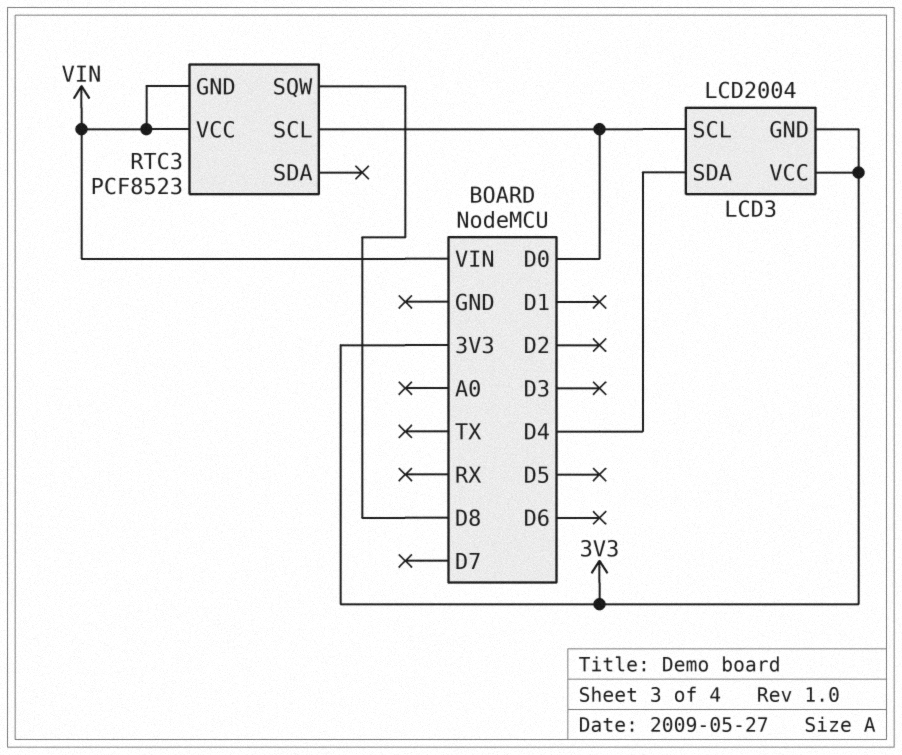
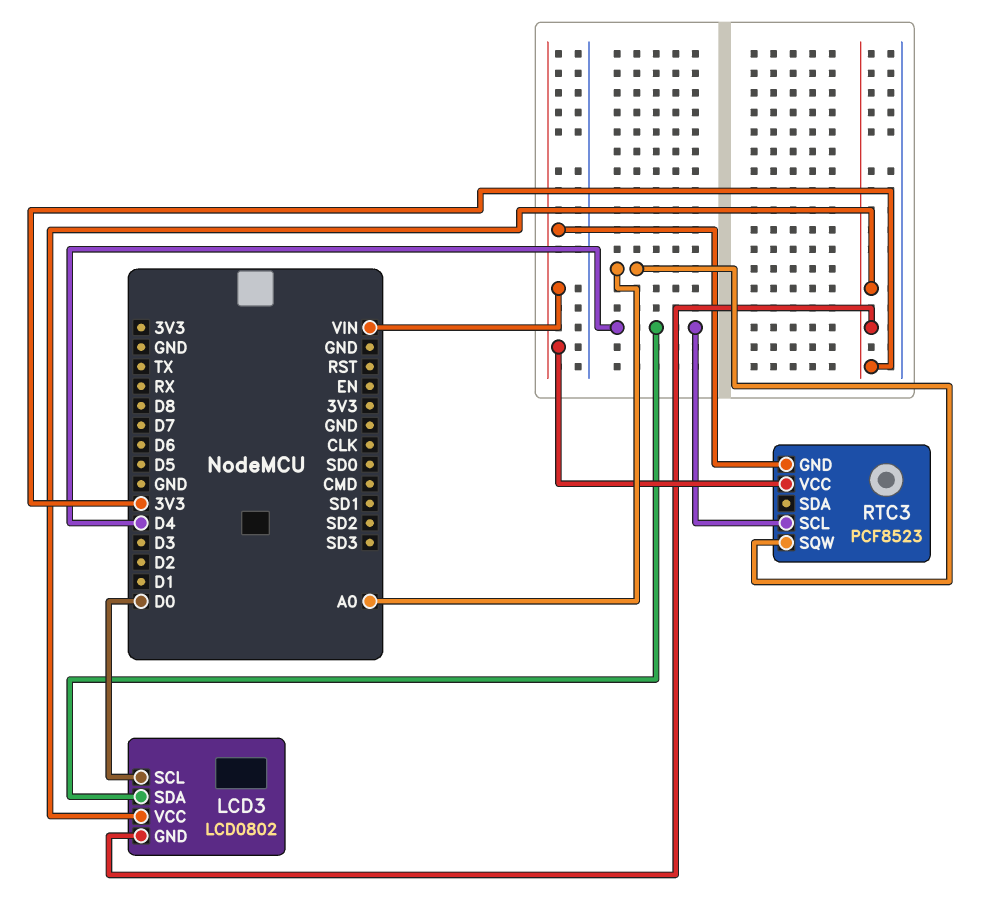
LCD3: LCD2004 -> LCD0802
RTC3 pin SCL: D0 -> D4
RTC3 pin SQW: D8 -> A0

